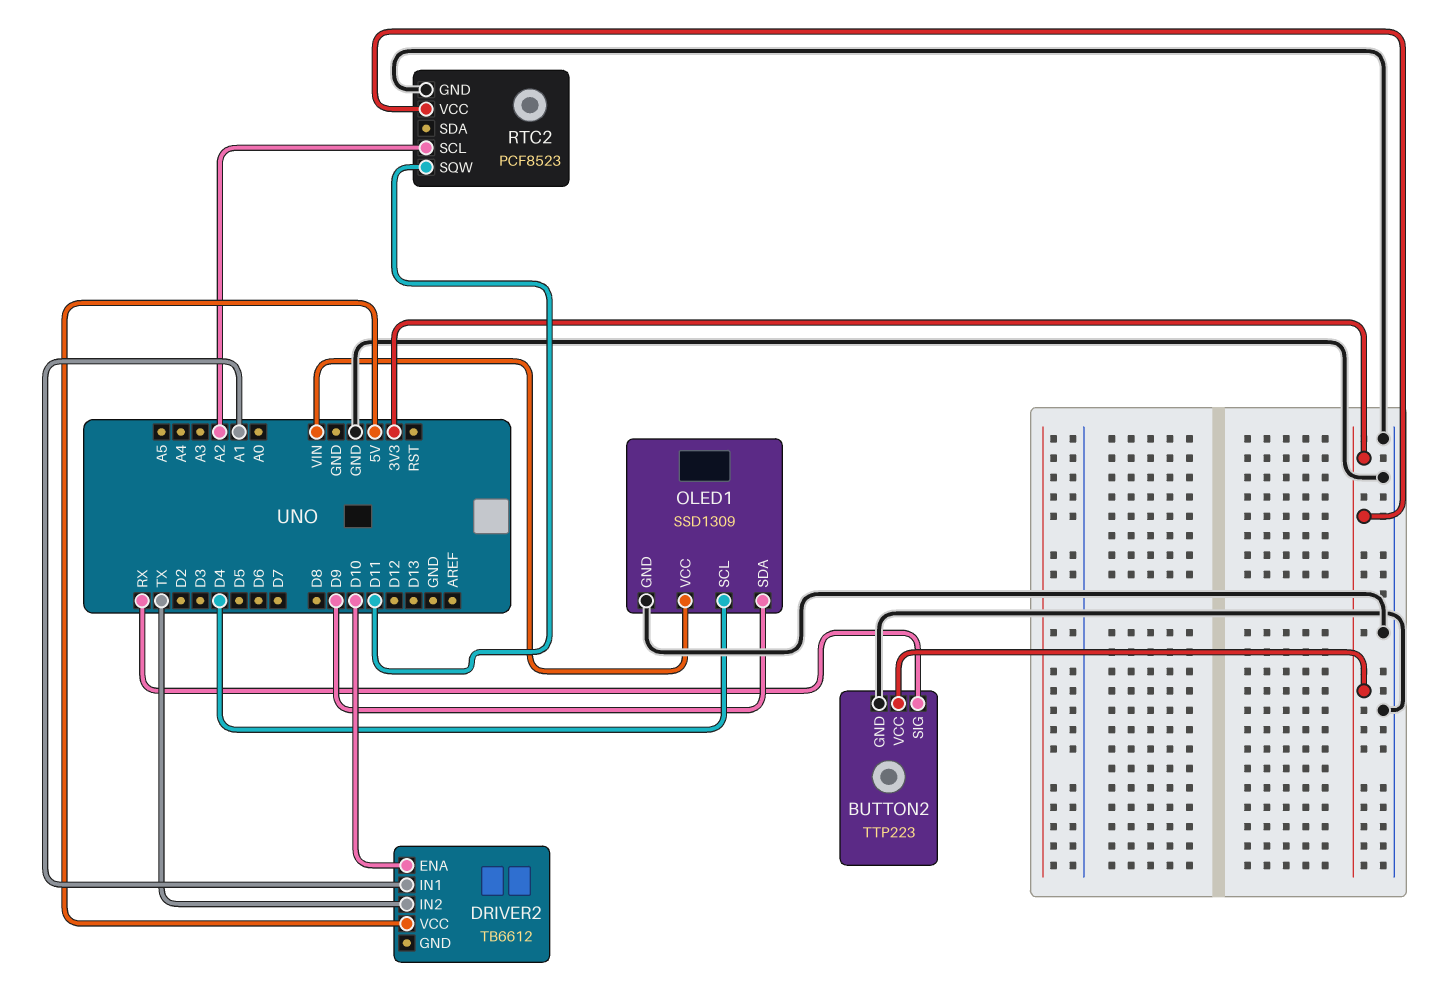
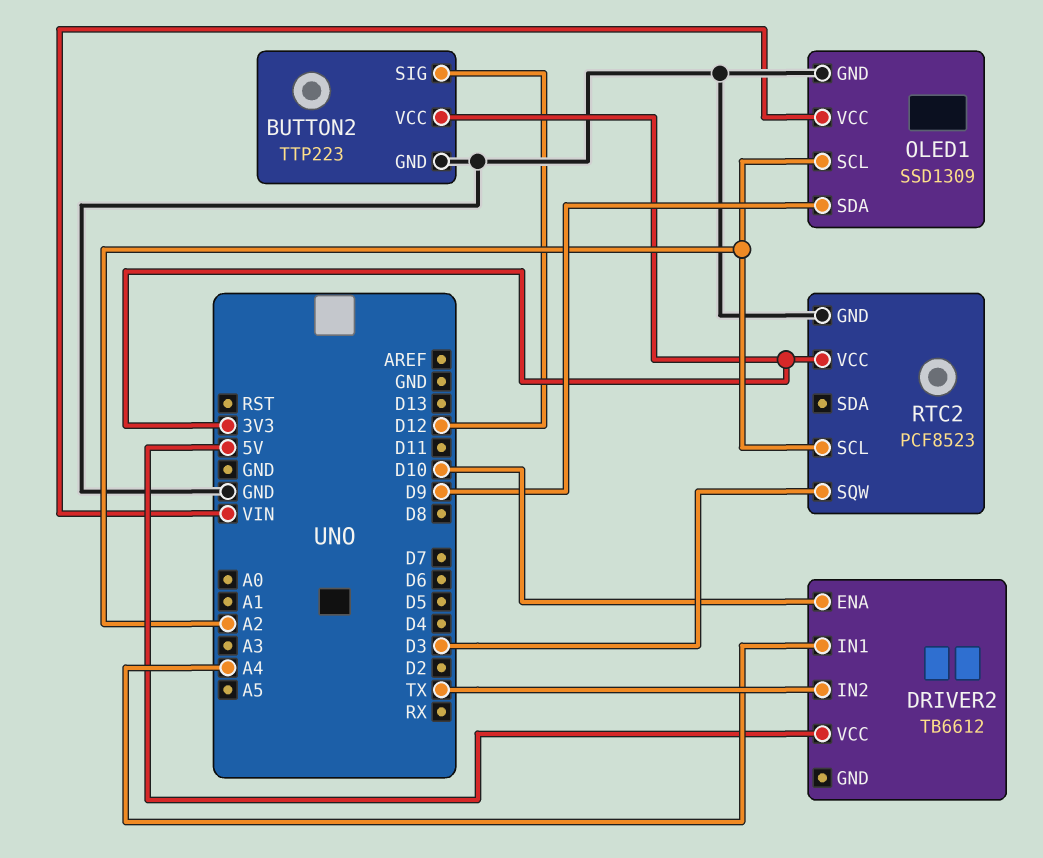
BUTTON2 pin SIG: RX -> D12
DRIVER2 pin IN1: A1 -> A4
OLED1 pin SCL: D4 -> A2
RTC2 pin SQW: D11 -> D3

